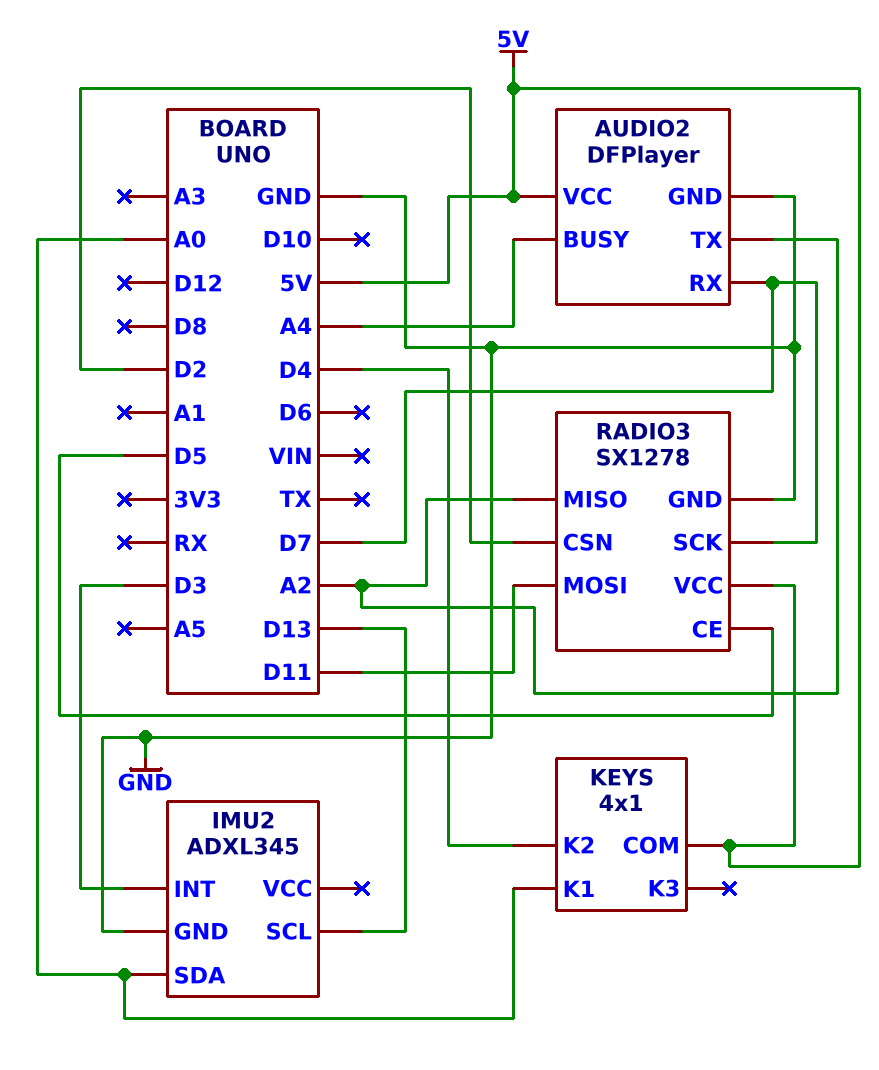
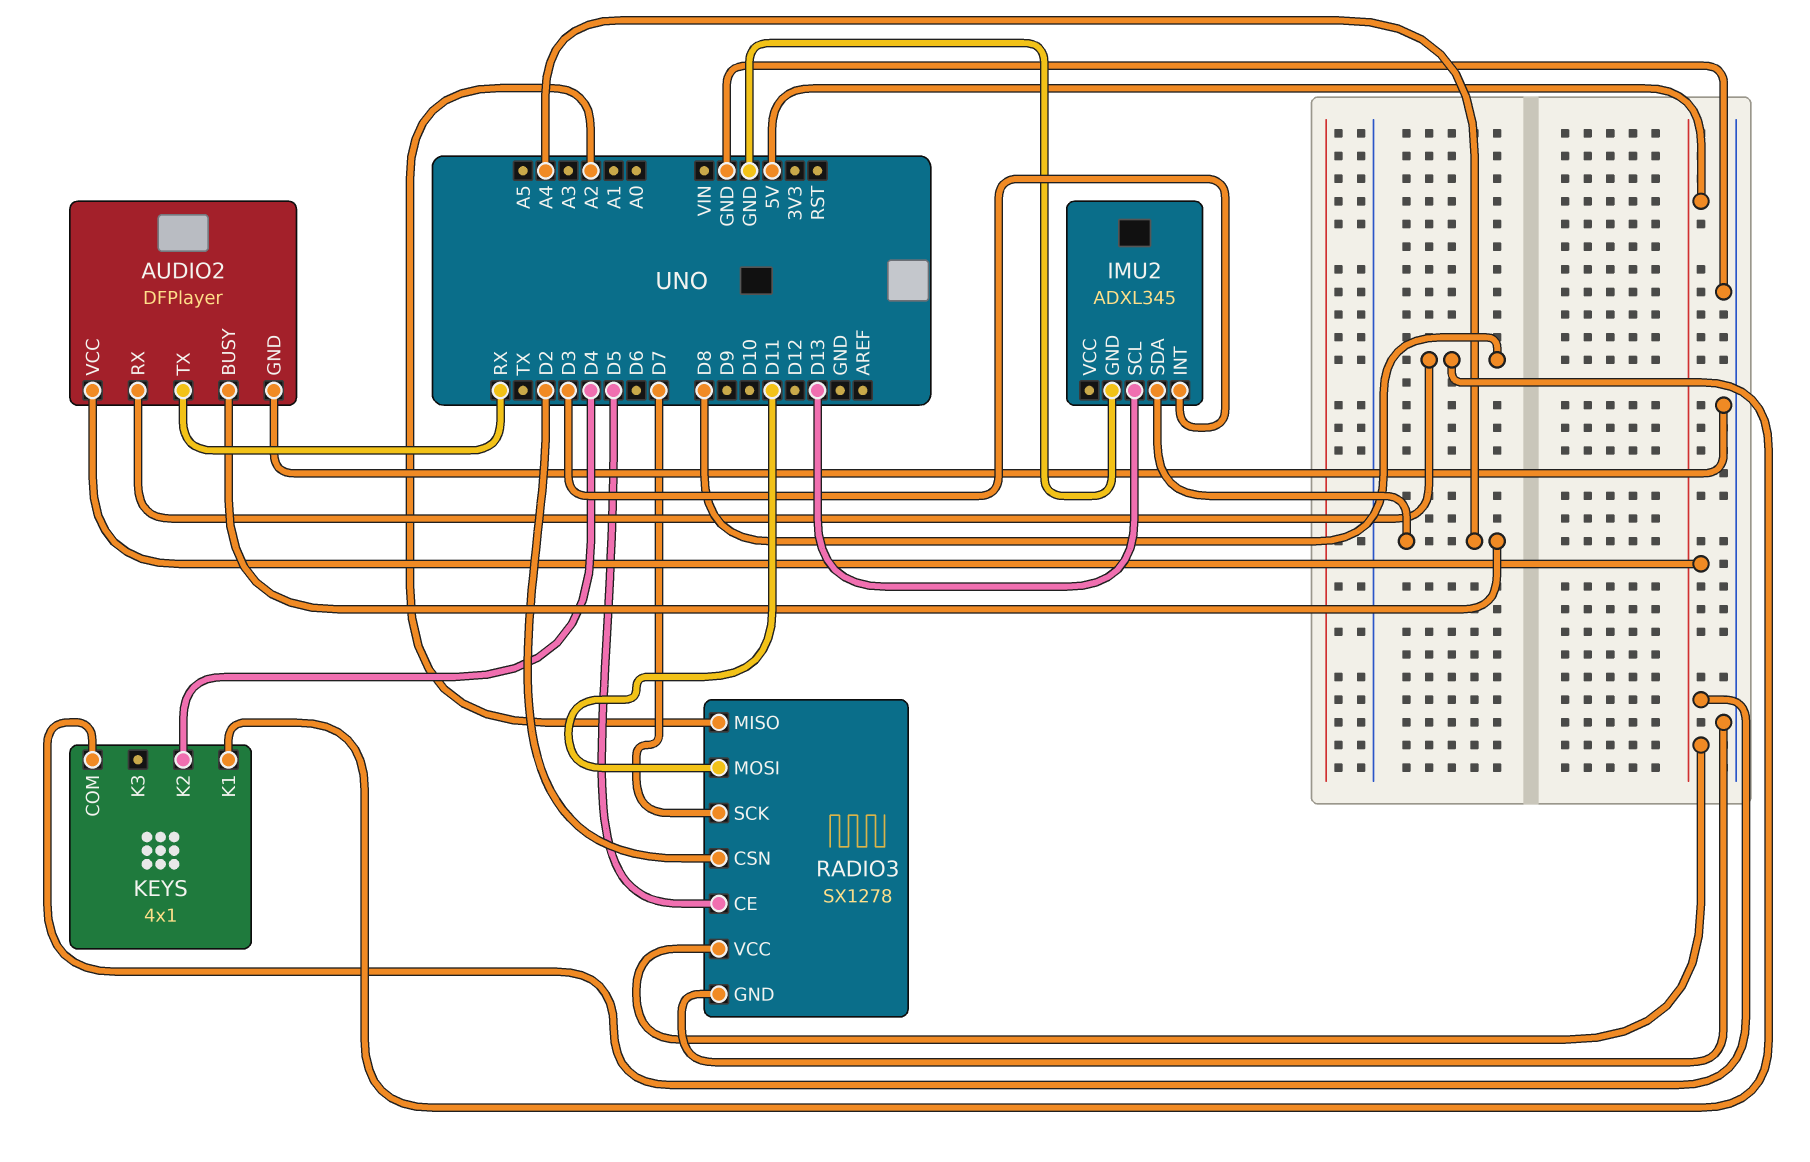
AUDIO2 pin RX: D7 -> D8
AUDIO2 pin TX: A2 -> RX
IMU2 pin SDA: A0 -> A4
KEYS pin K1: A0 -> D8

